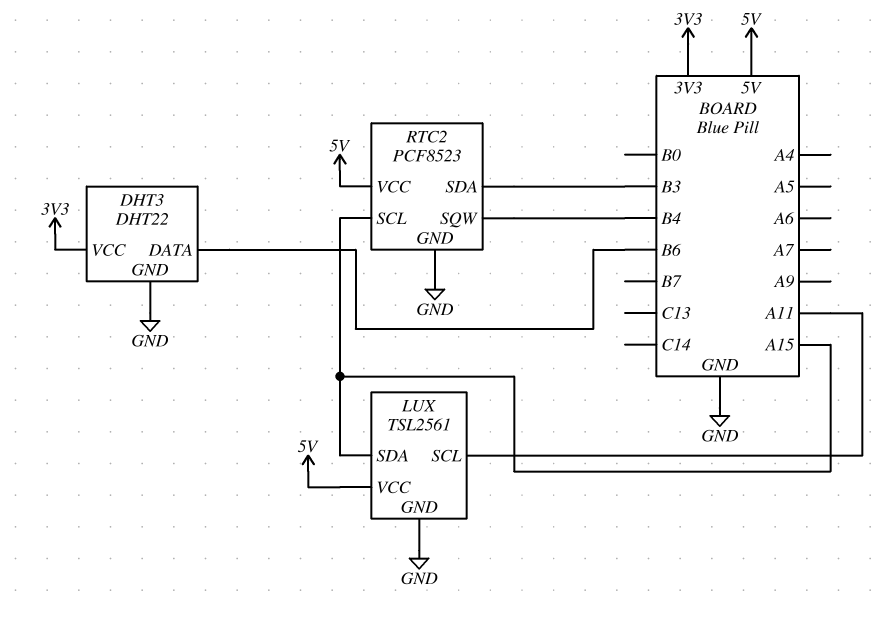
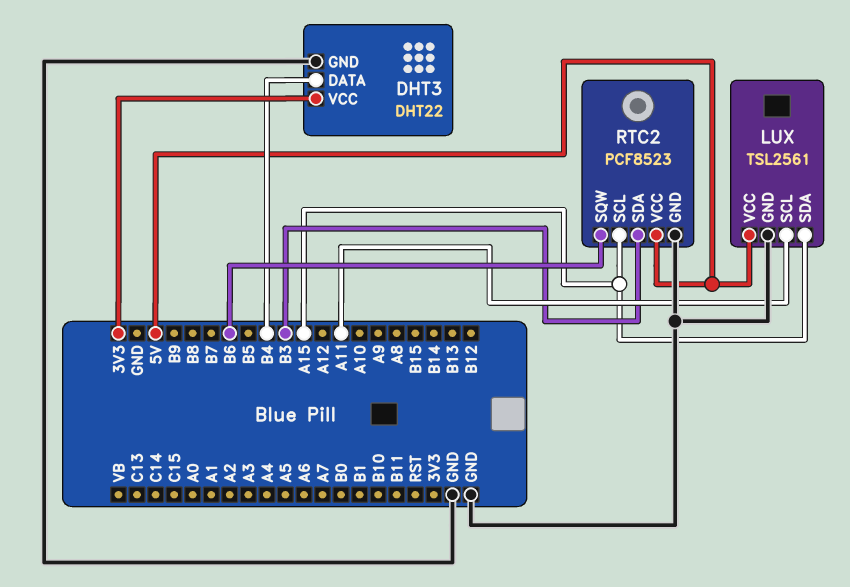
DHT3 pin DATA: B6 -> B4
RTC2 pin SQW: B4 -> B6

